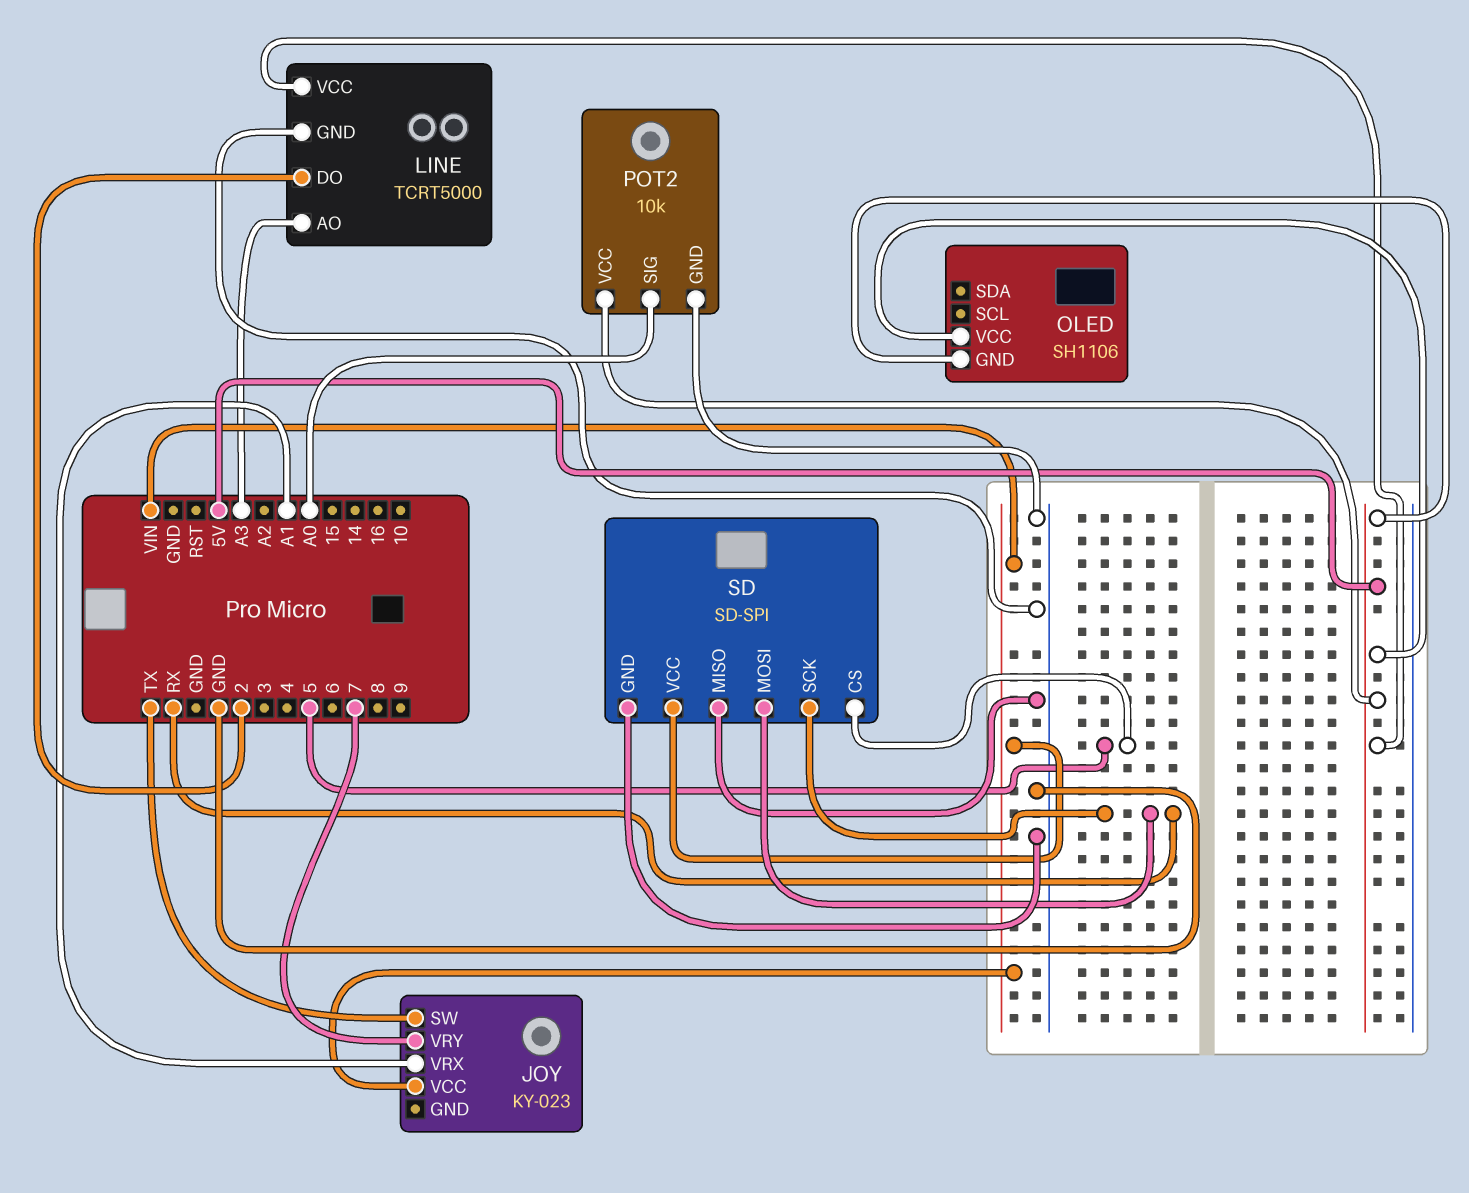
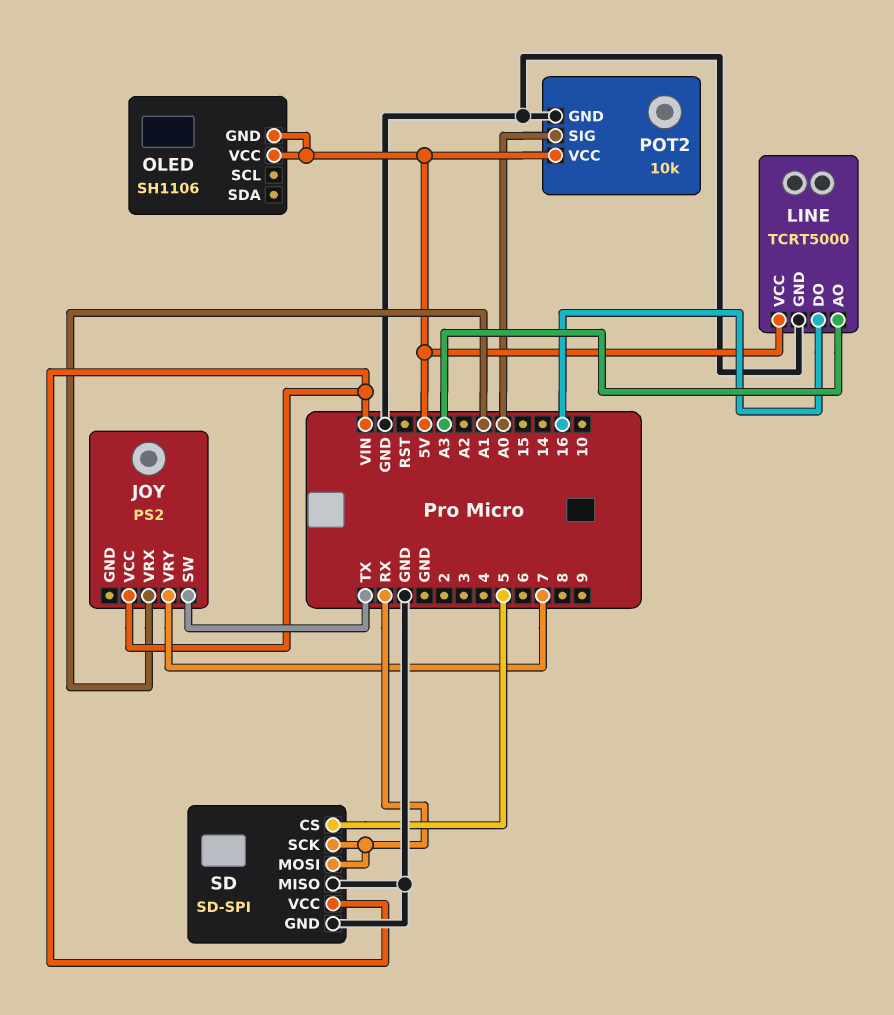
JOY: KY-023 -> PS2
LINE pin DO: 2 -> 16

